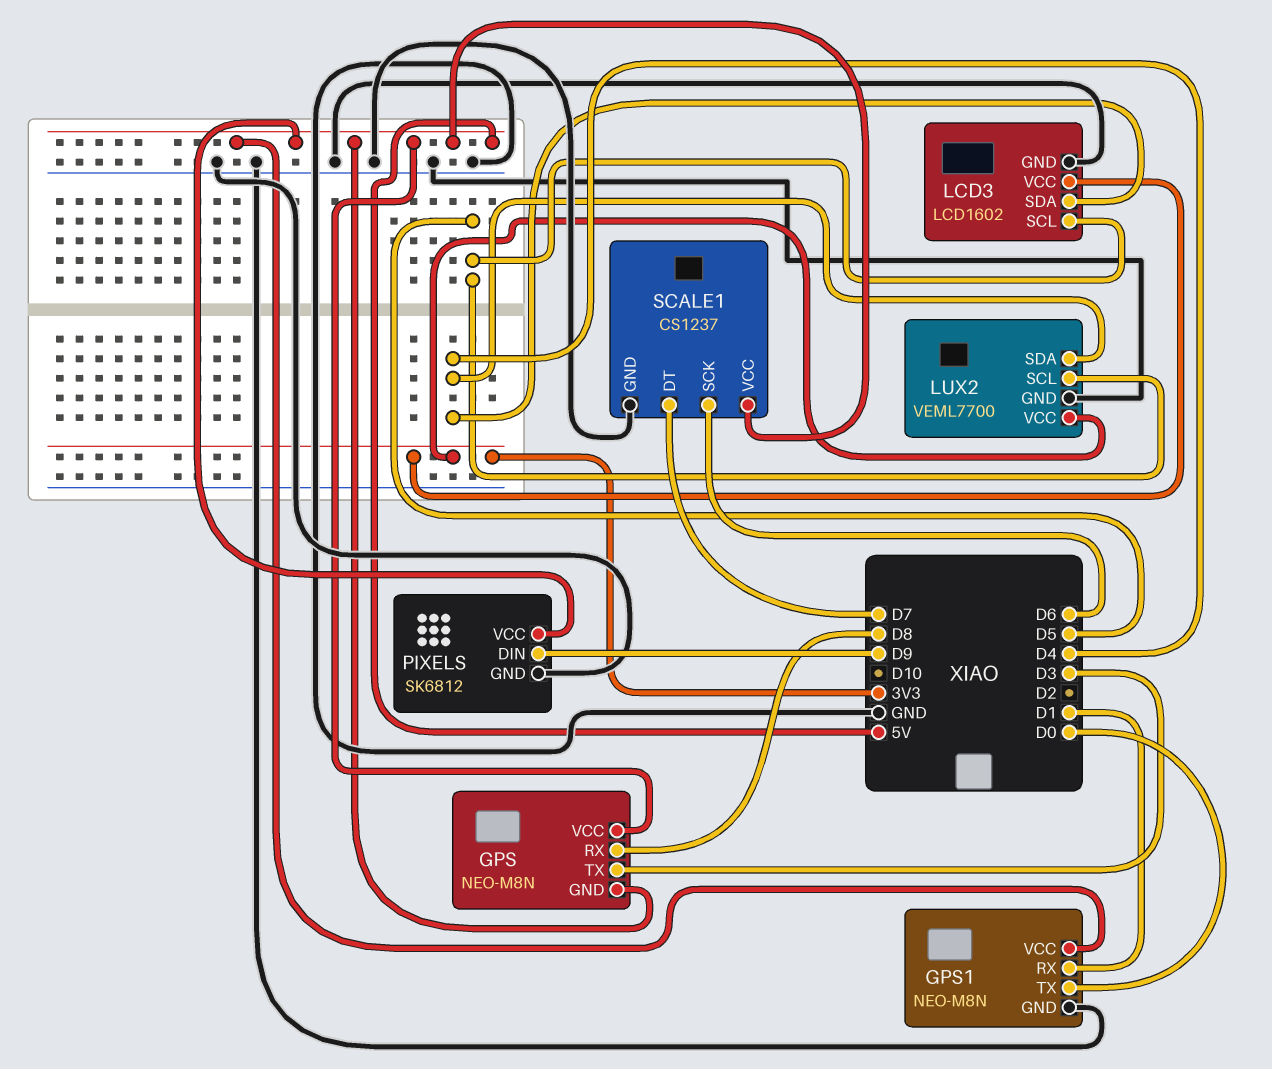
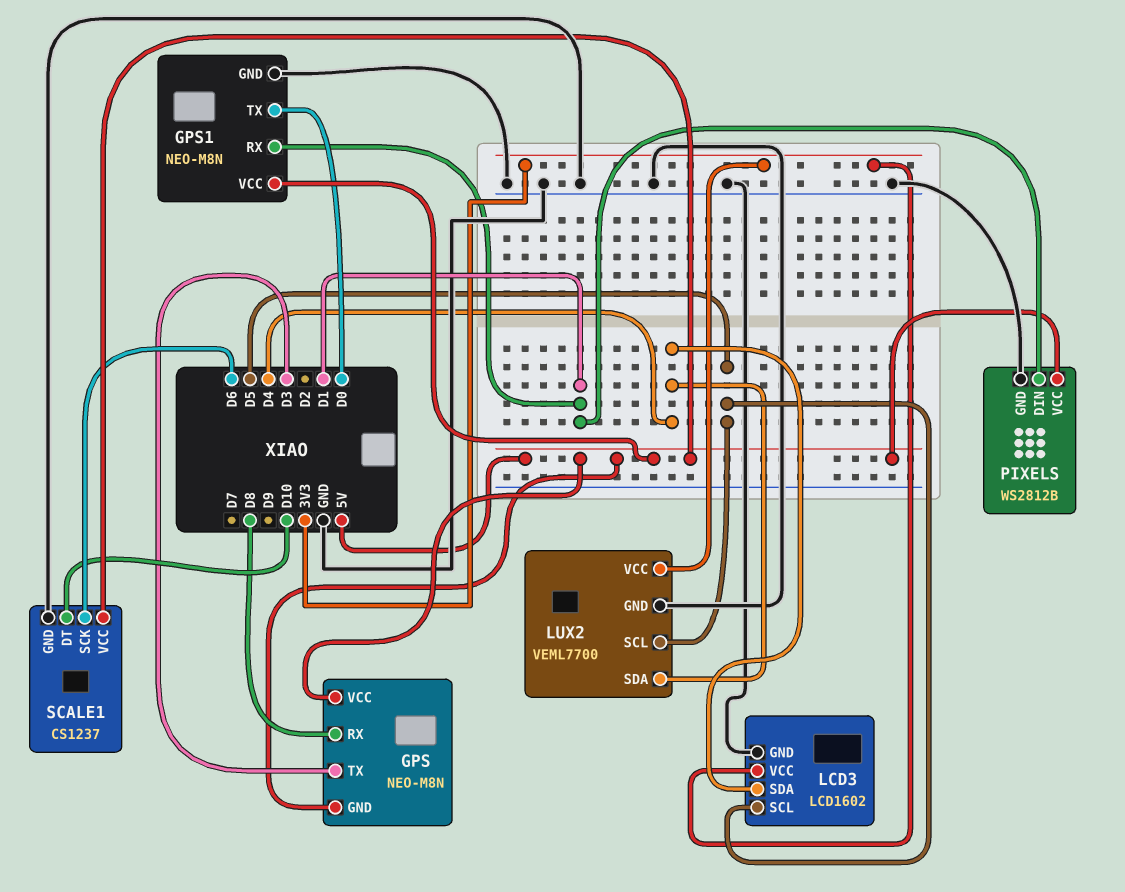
PIXELS: SK6812 -> WS2812B
PIXELS pin DIN: D9 -> D1
SCALE1 pin DT: D7 -> D10

